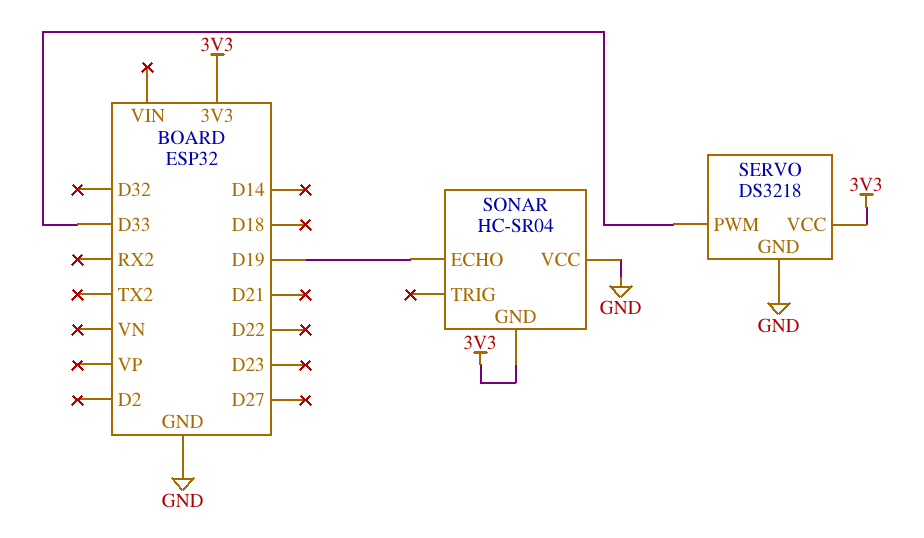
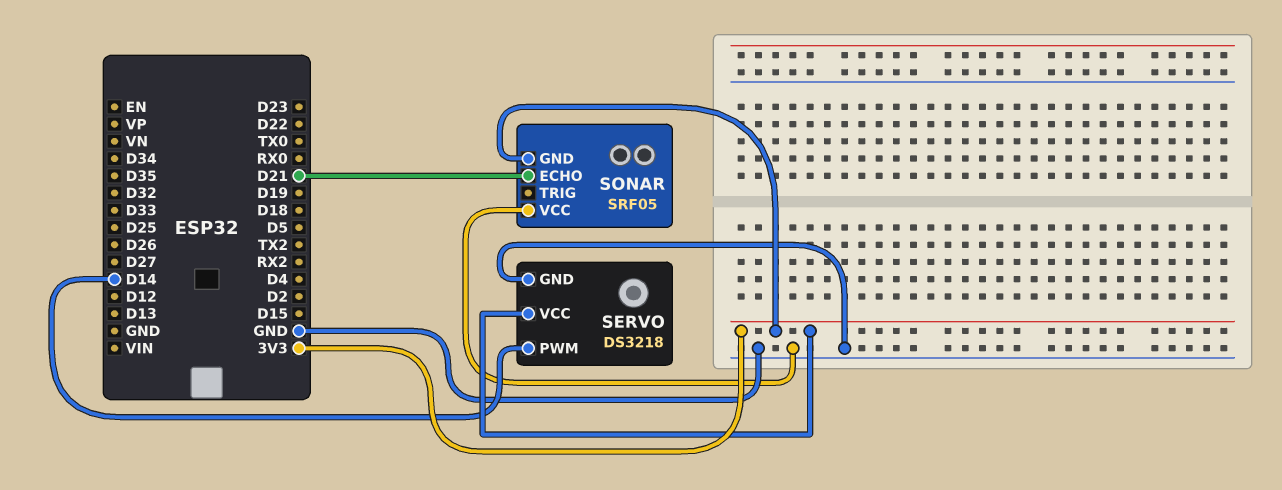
SERVO pin PWM: D33 -> D14
SONAR: HC-SR04 -> SRF05
SONAR pin ECHO: D19 -> D21

